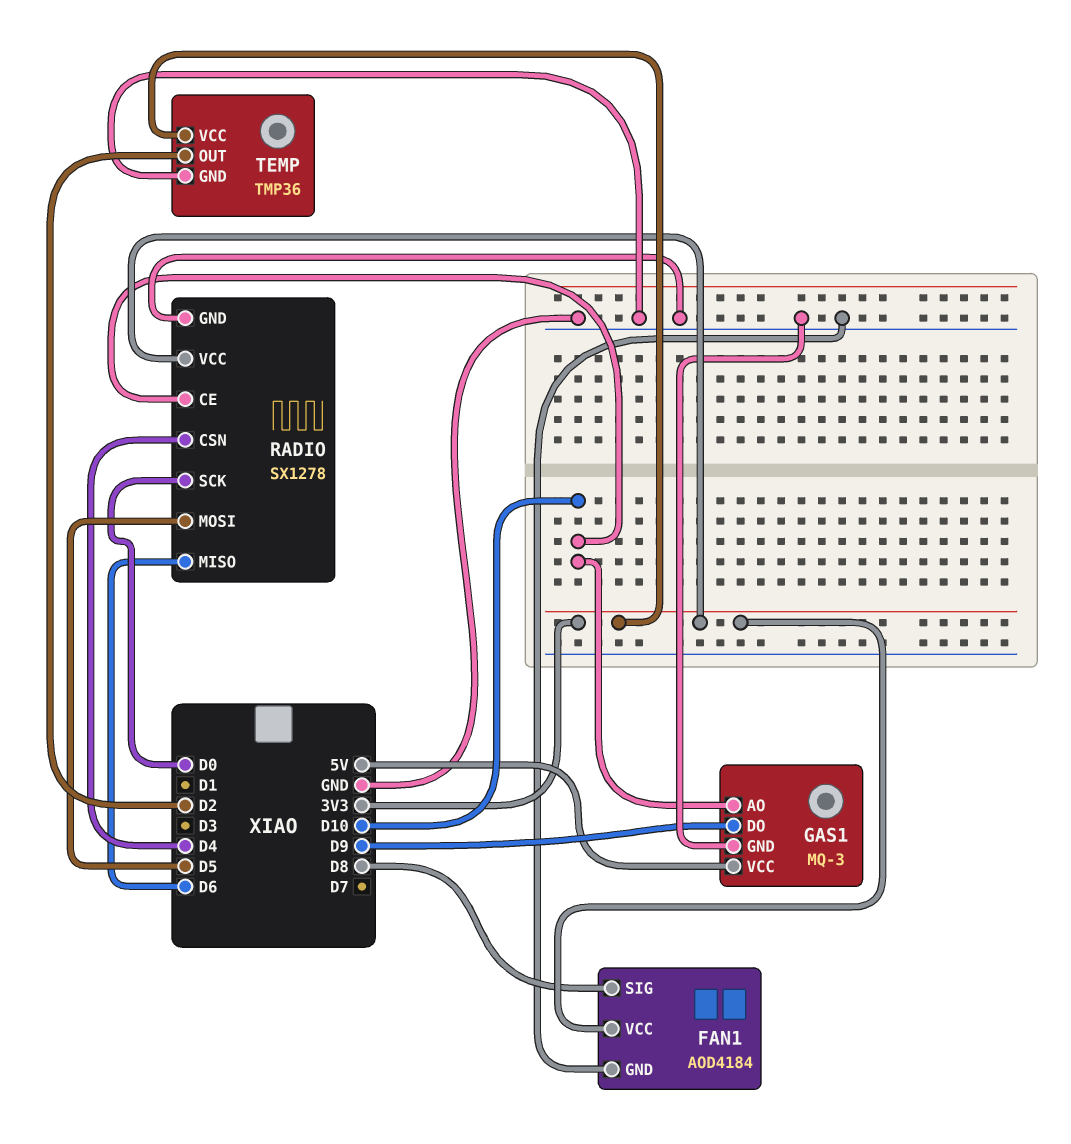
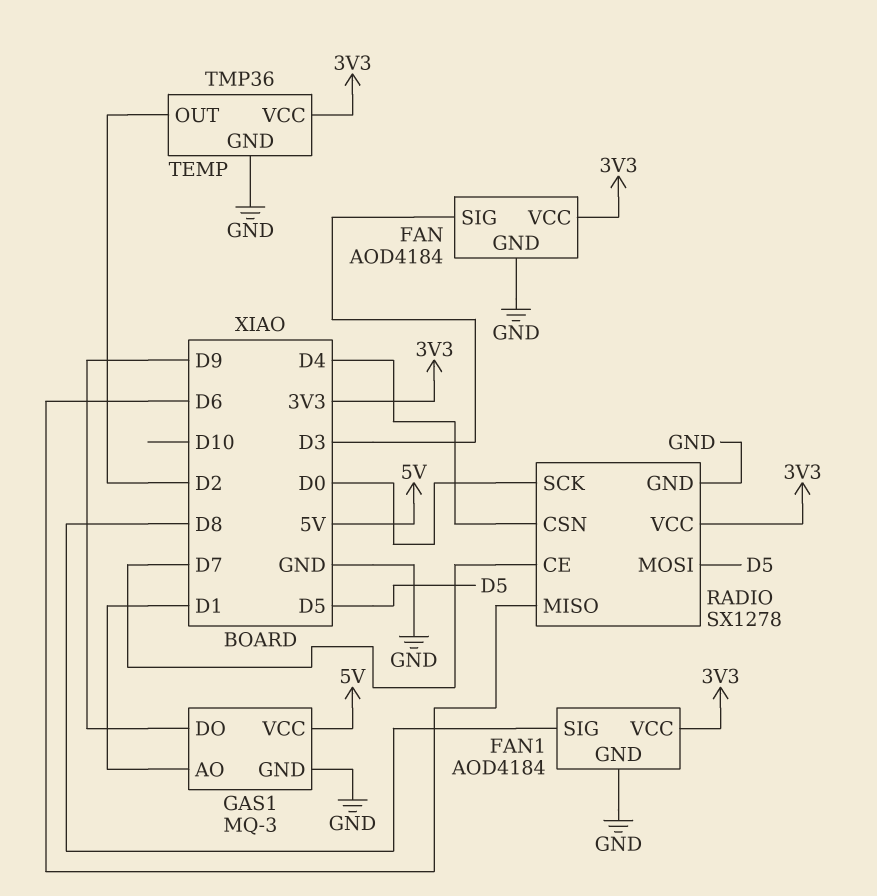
FAN: none -> AOD4184
FAN pin GND: none -> GND
FAN pin SIG: none -> D3
FAN pin VCC: none -> 3V3
GAS1 pin AO: D10 -> D1
RADIO pin CE: D10 -> D7

